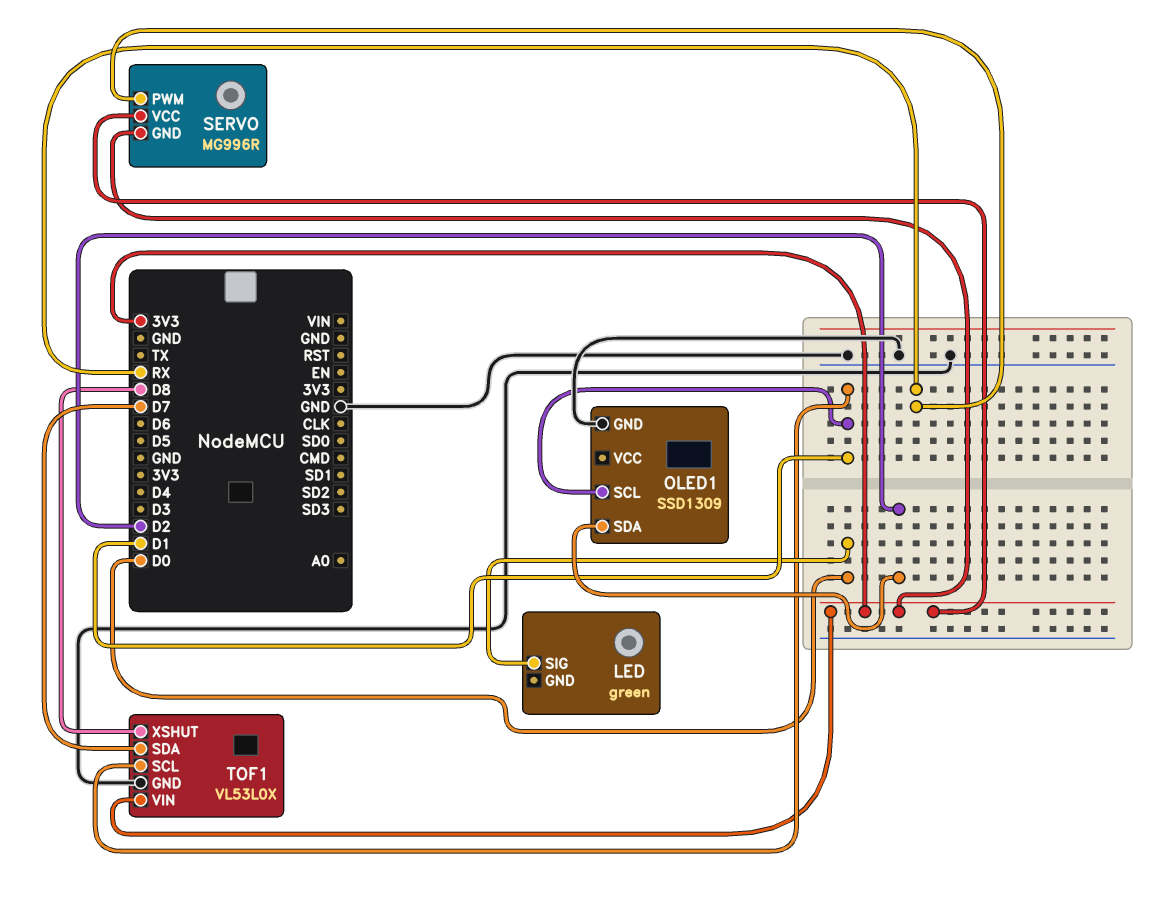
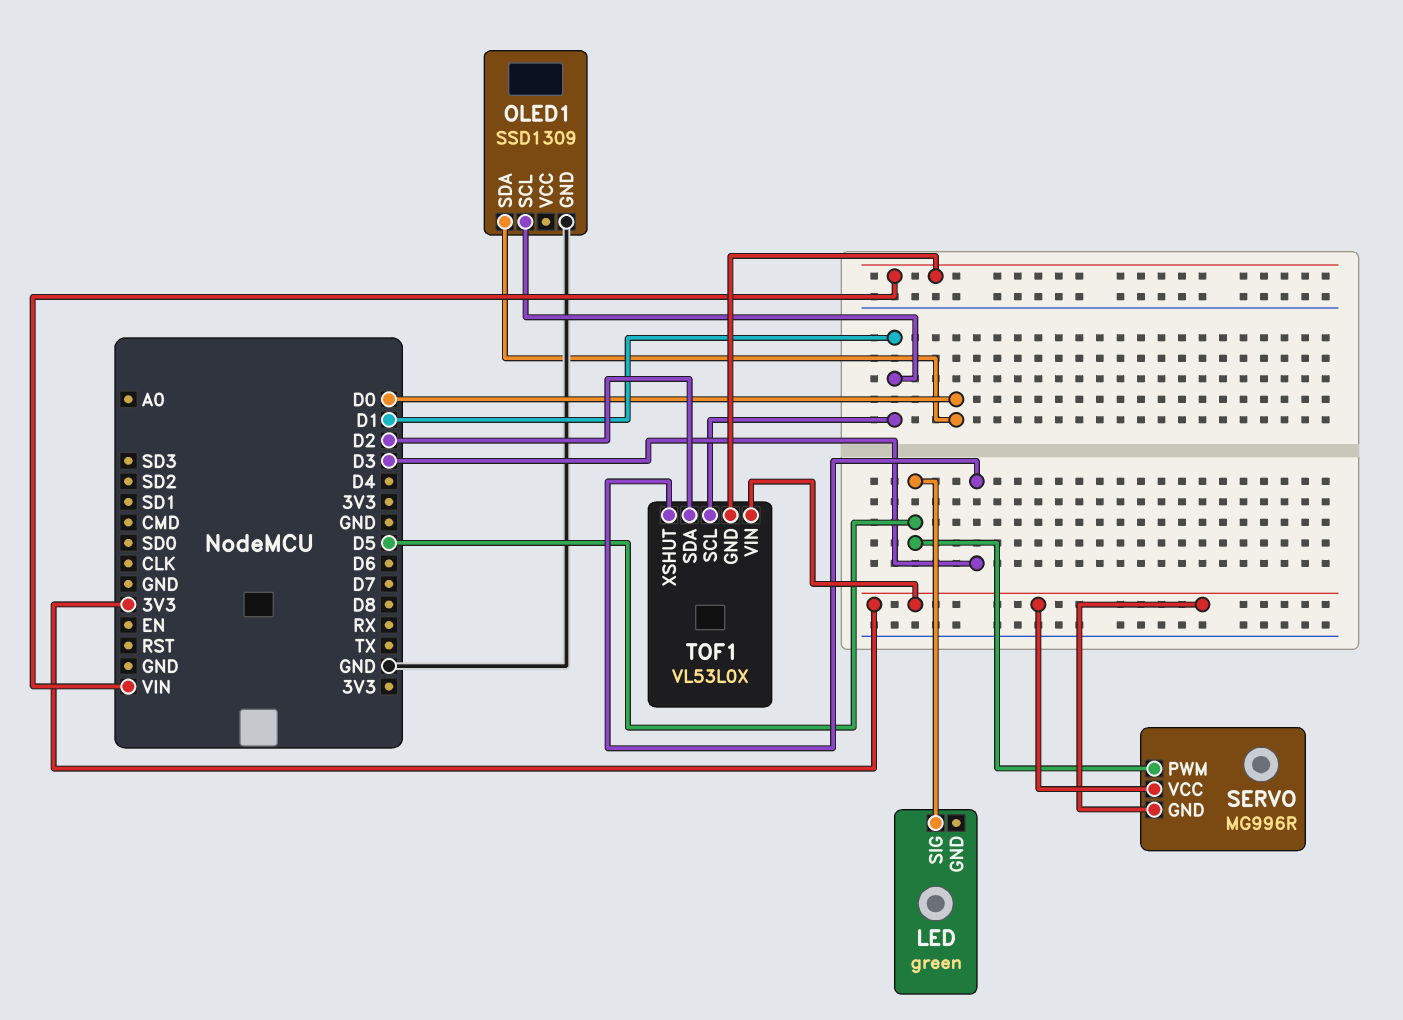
LED pin SIG: D0 -> D5
OLED1 pin SDA: D2 -> D0
SERVO pin PWM: RX -> D5
TOF1 pin GND: GND -> VIN
TOF1 pin SDA: D7 -> D2
TOF1 pin XSHUT: D8 -> D3

